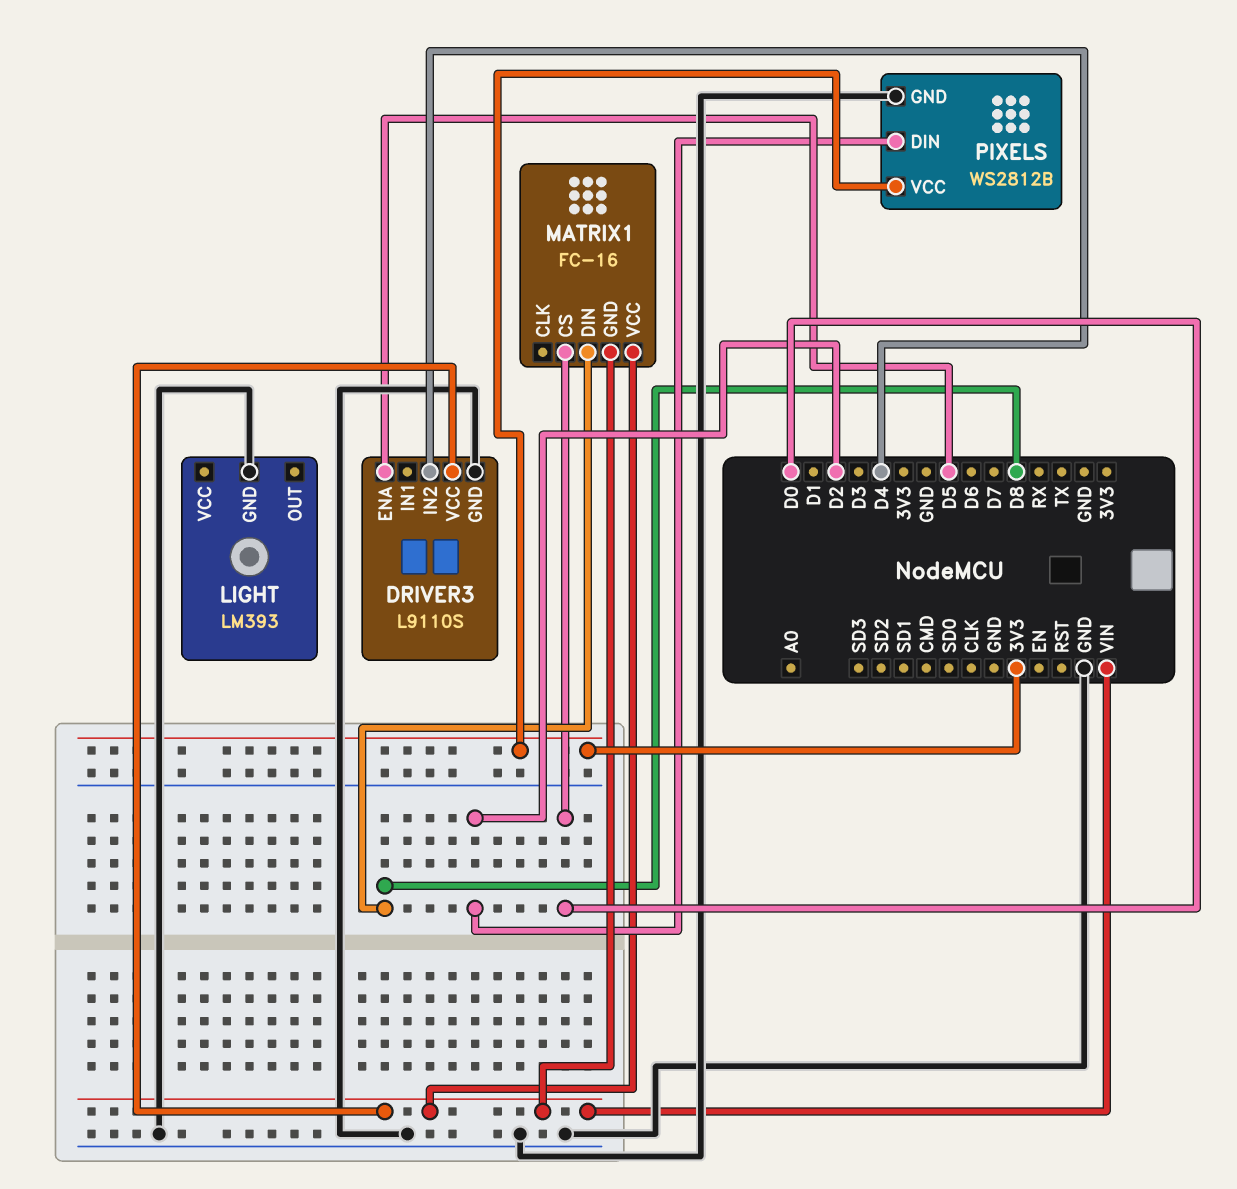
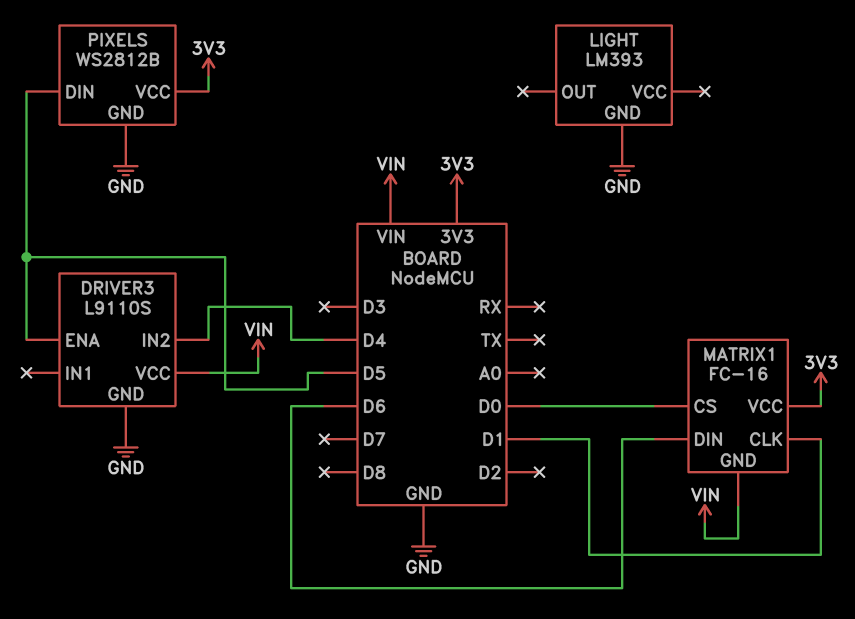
MATRIX1 pin CLK: none -> D1
MATRIX1 pin DIN: D8 -> D6
MATRIX1 pin VCC: VIN -> 3V3
PIXELS pin DIN: D2 -> D5

